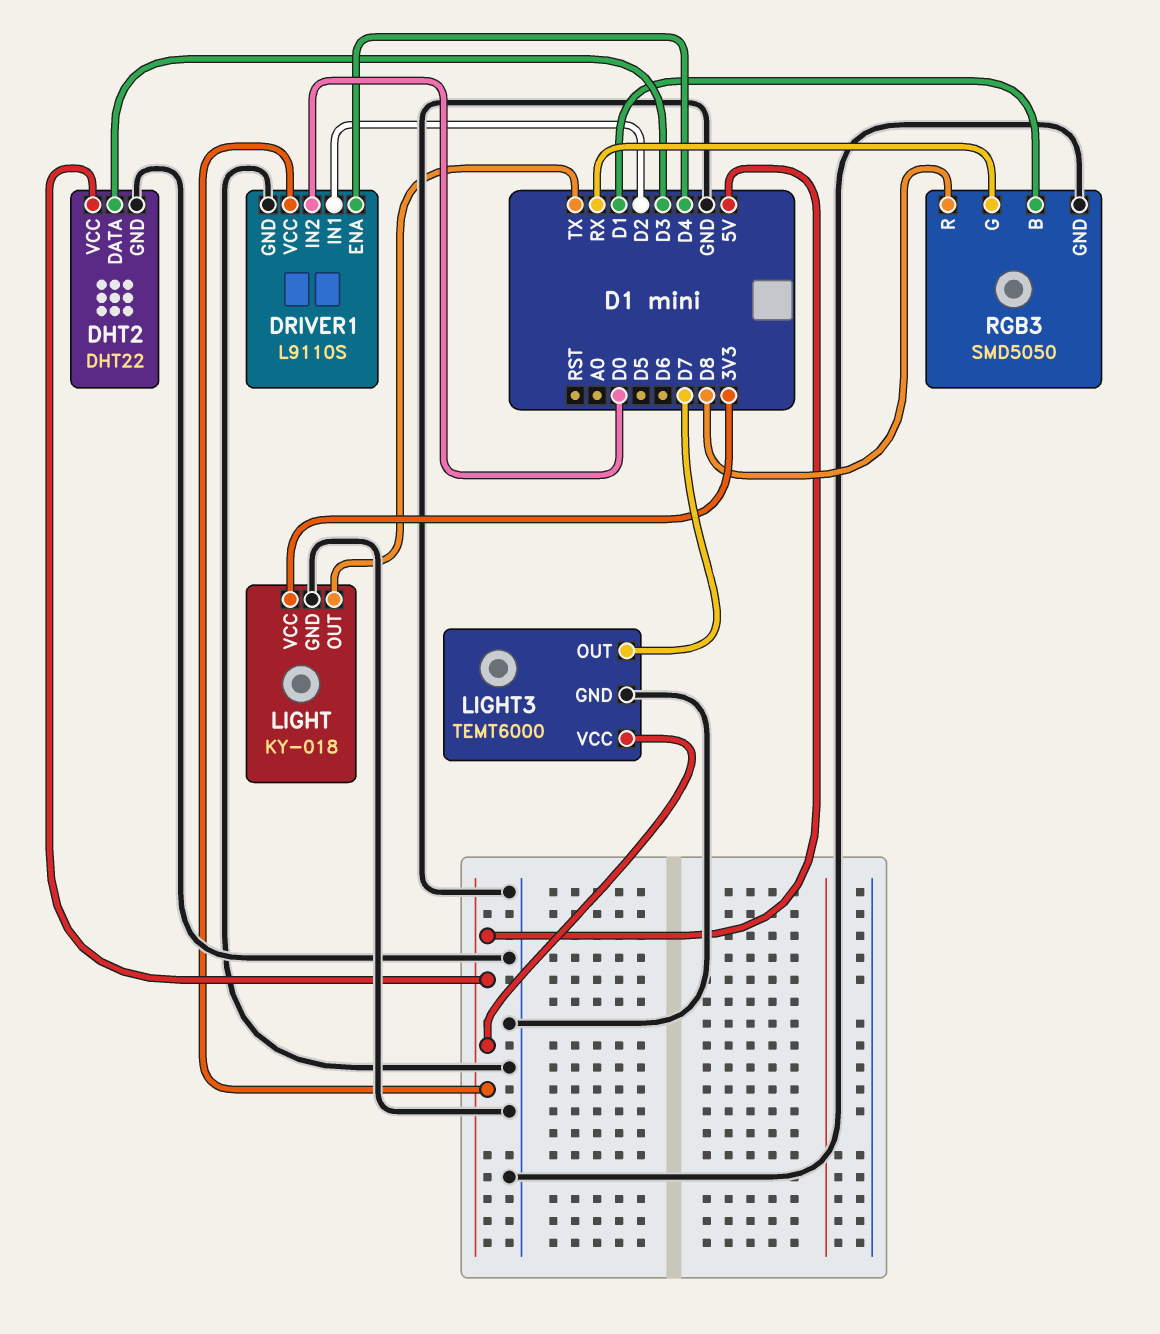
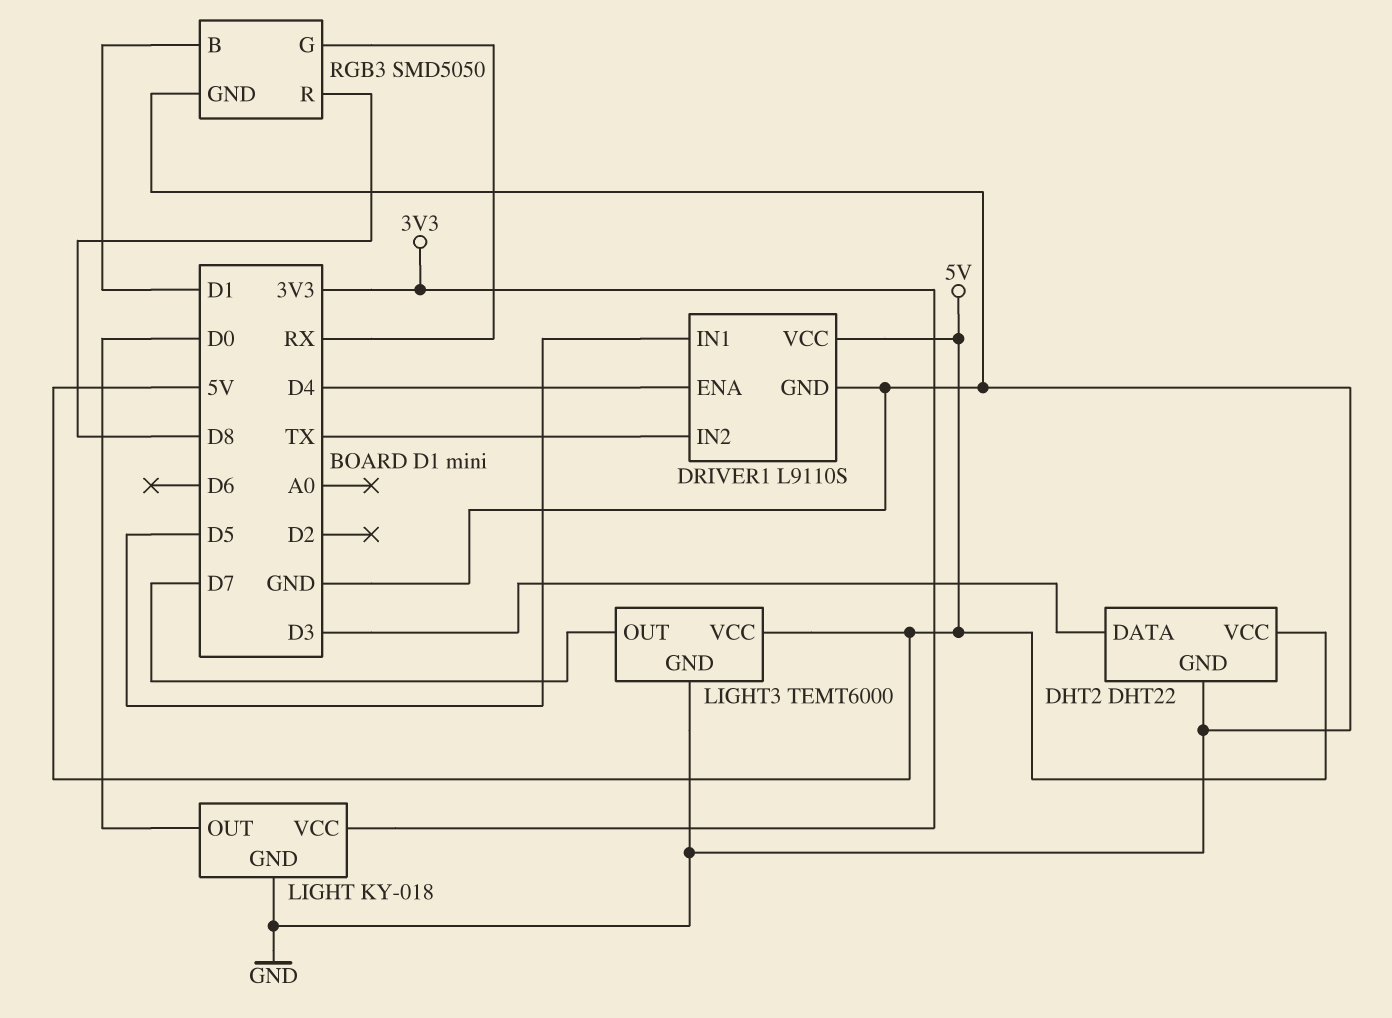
DRIVER1 pin IN1: D2 -> D5
DRIVER1 pin IN2: D0 -> TX
LIGHT pin OUT: TX -> D0

